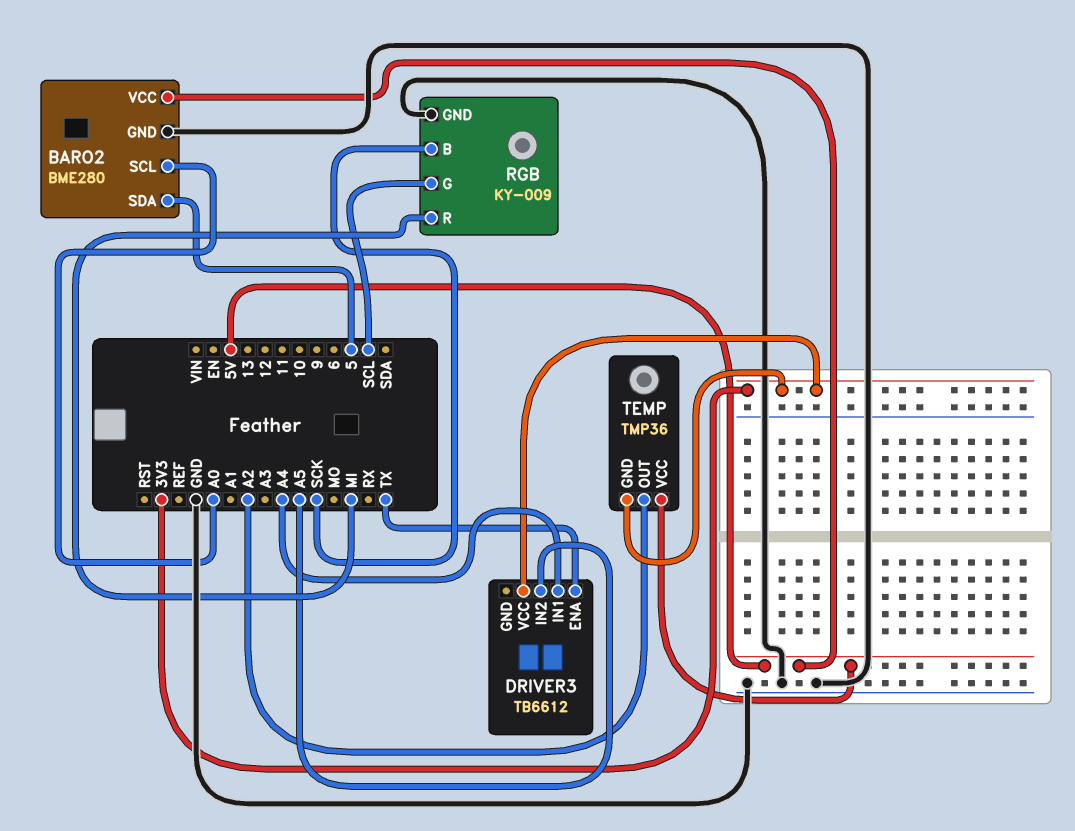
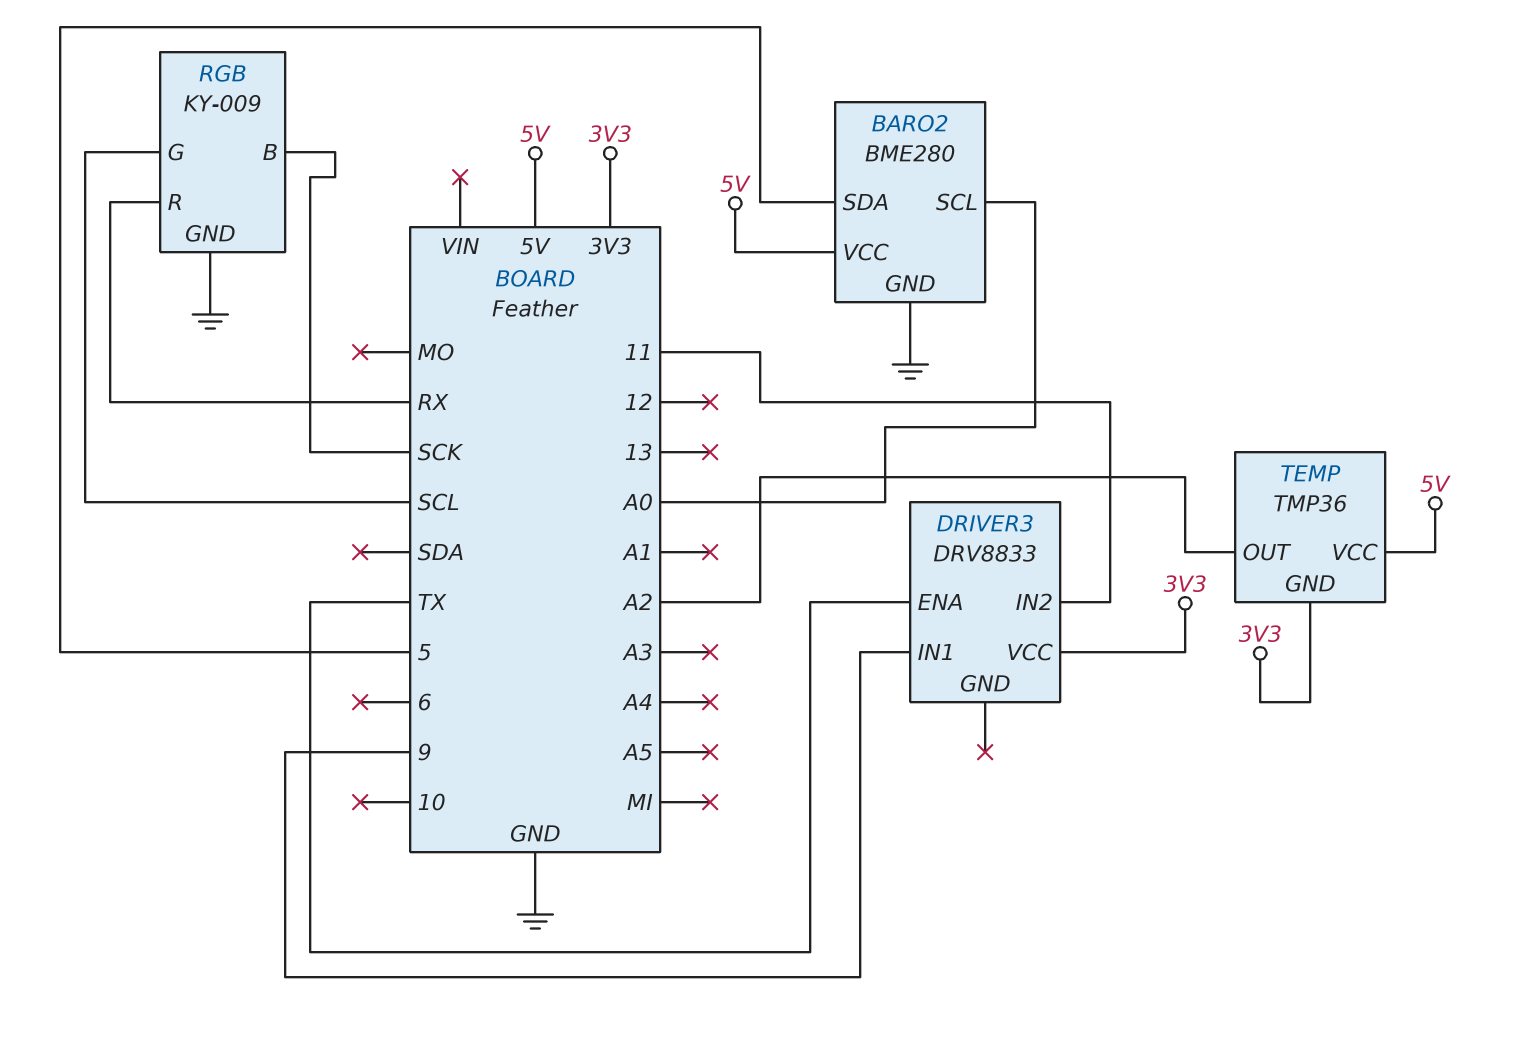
DRIVER3: TB6612 -> DRV8833
DRIVER3 pin IN1: A4 -> 9
DRIVER3 pin IN2: A5 -> 11
RGB pin R: MI -> RX

